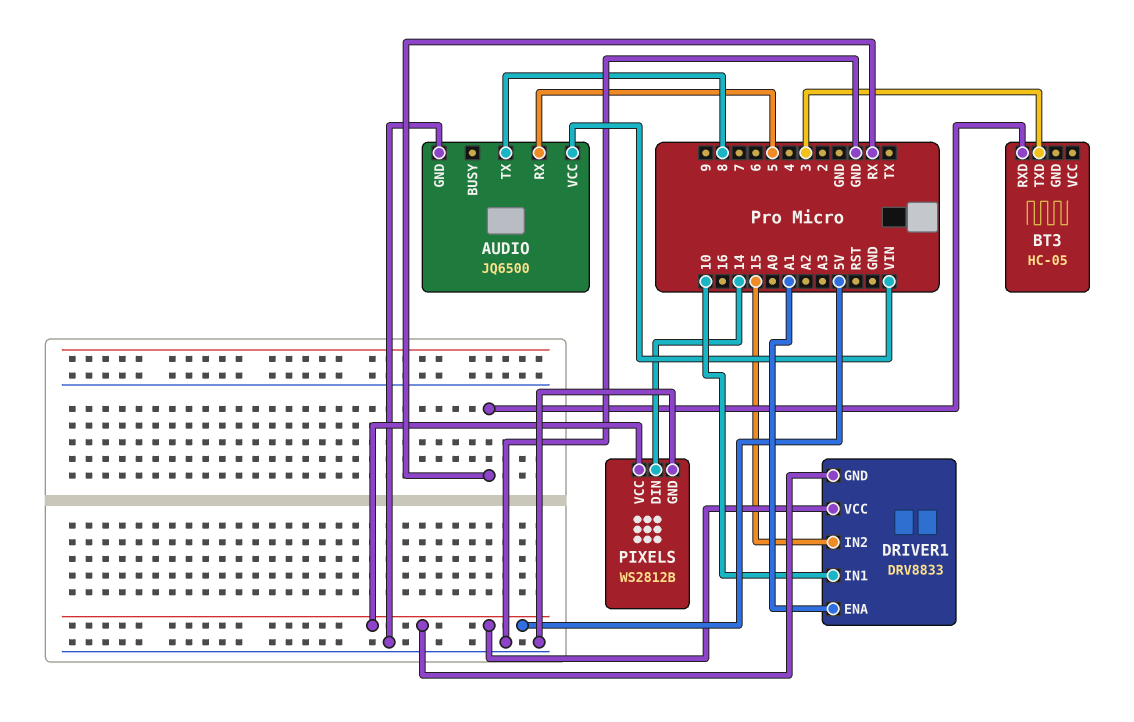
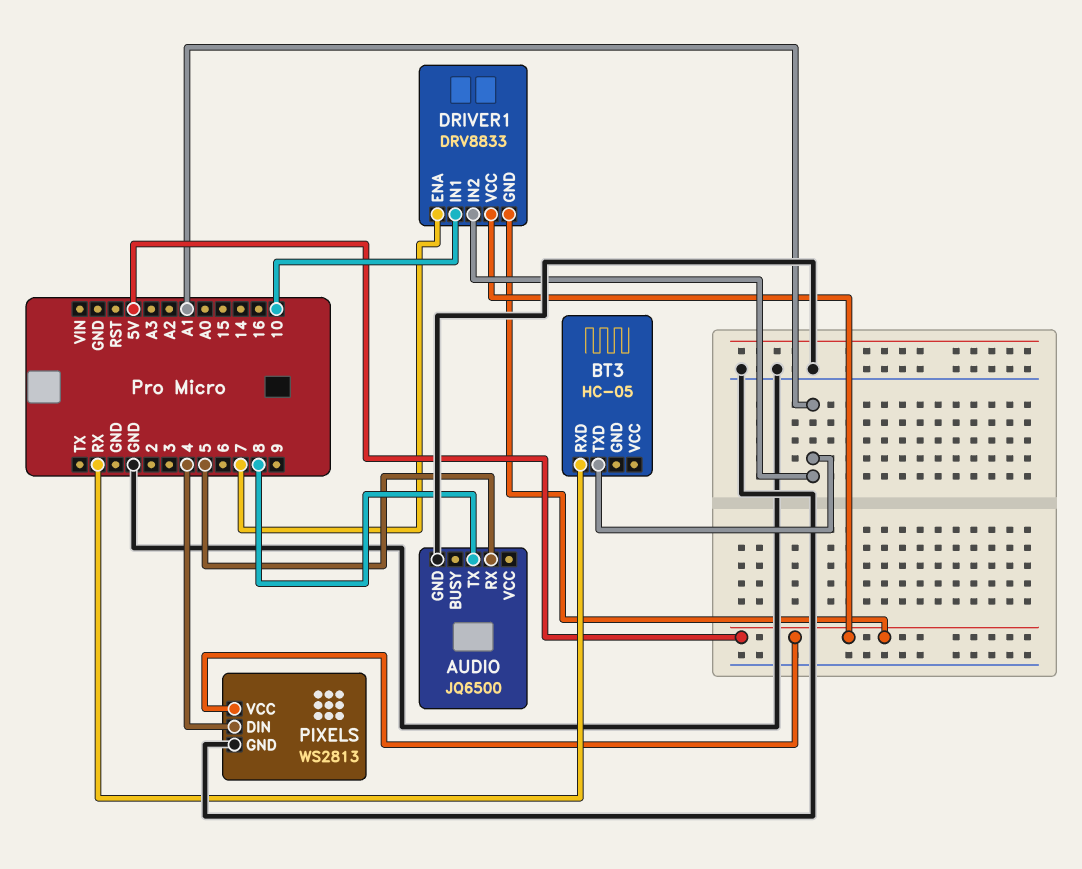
AUDIO pin VCC: VIN -> none
BT3 pin TXD: 3 -> A1
DRIVER1 pin ENA: A1 -> 7
DRIVER1 pin IN2: 15 -> A1
PIXELS: WS2812B -> WS2813
PIXELS pin DIN: 14 -> 4

